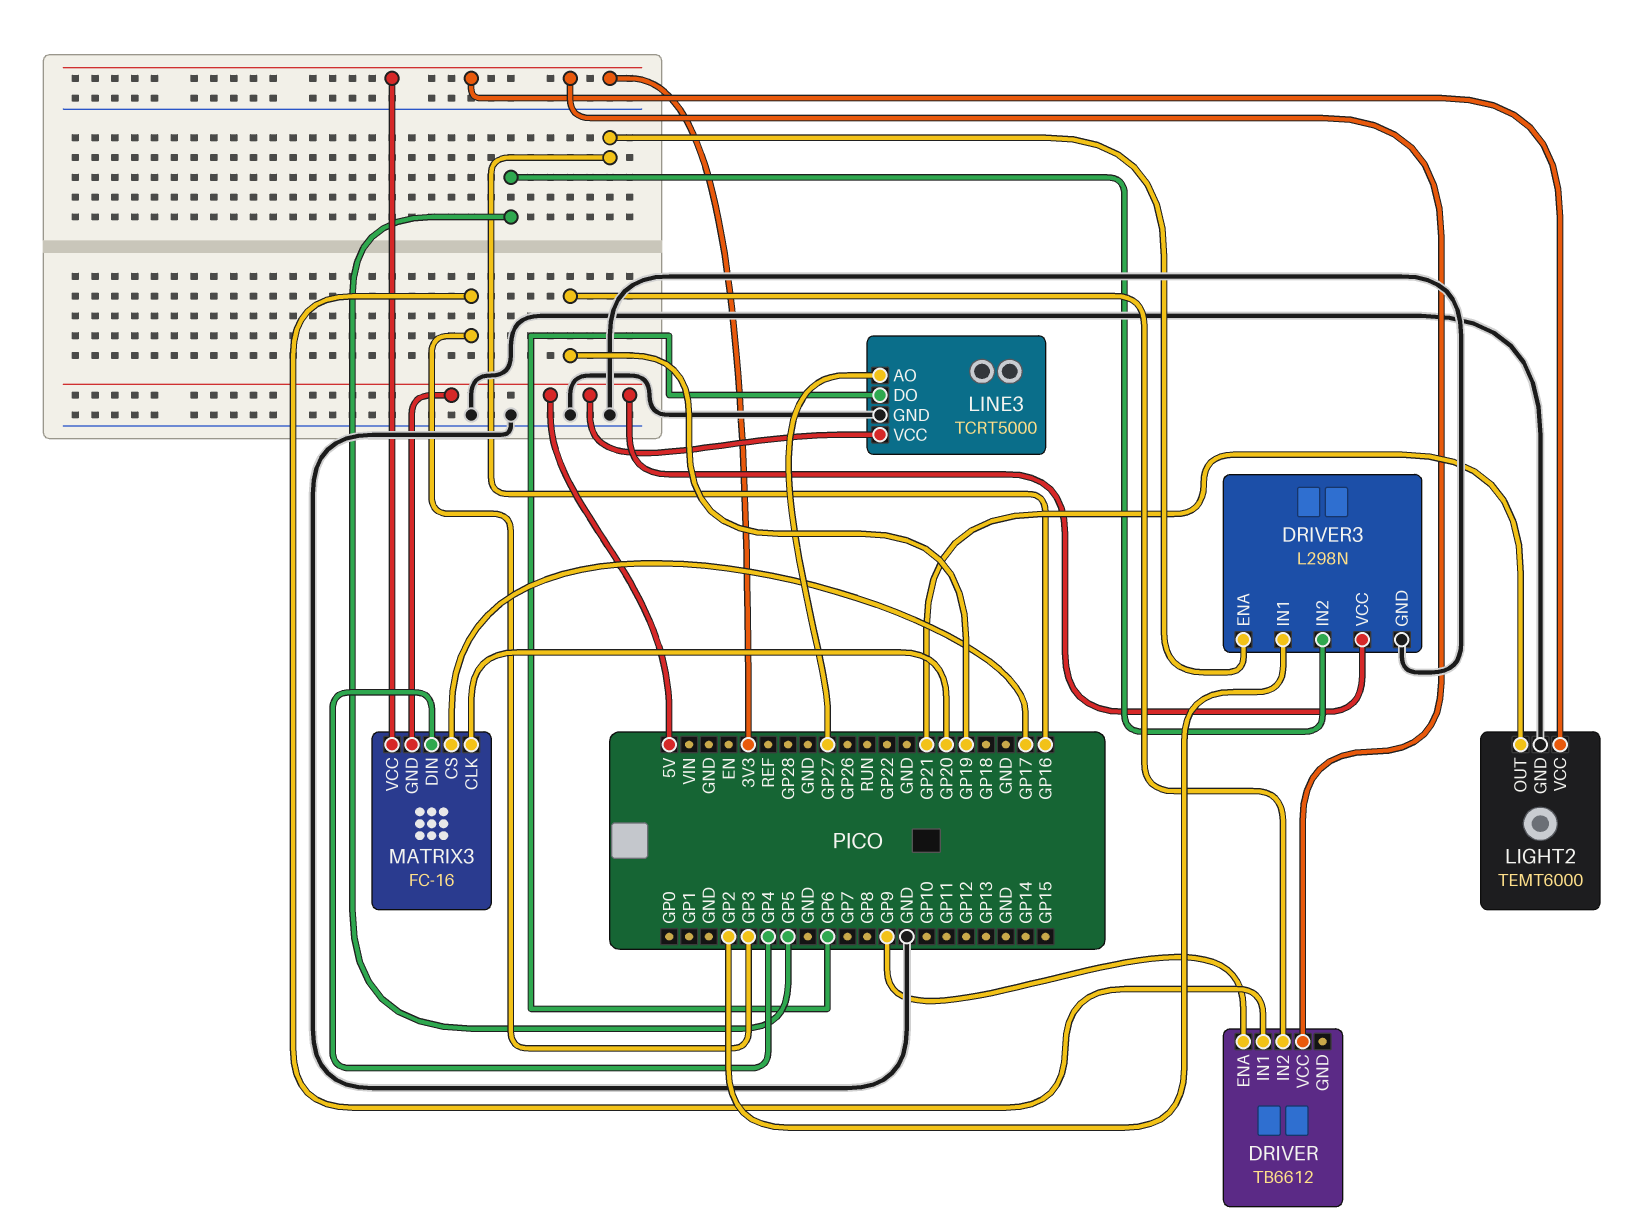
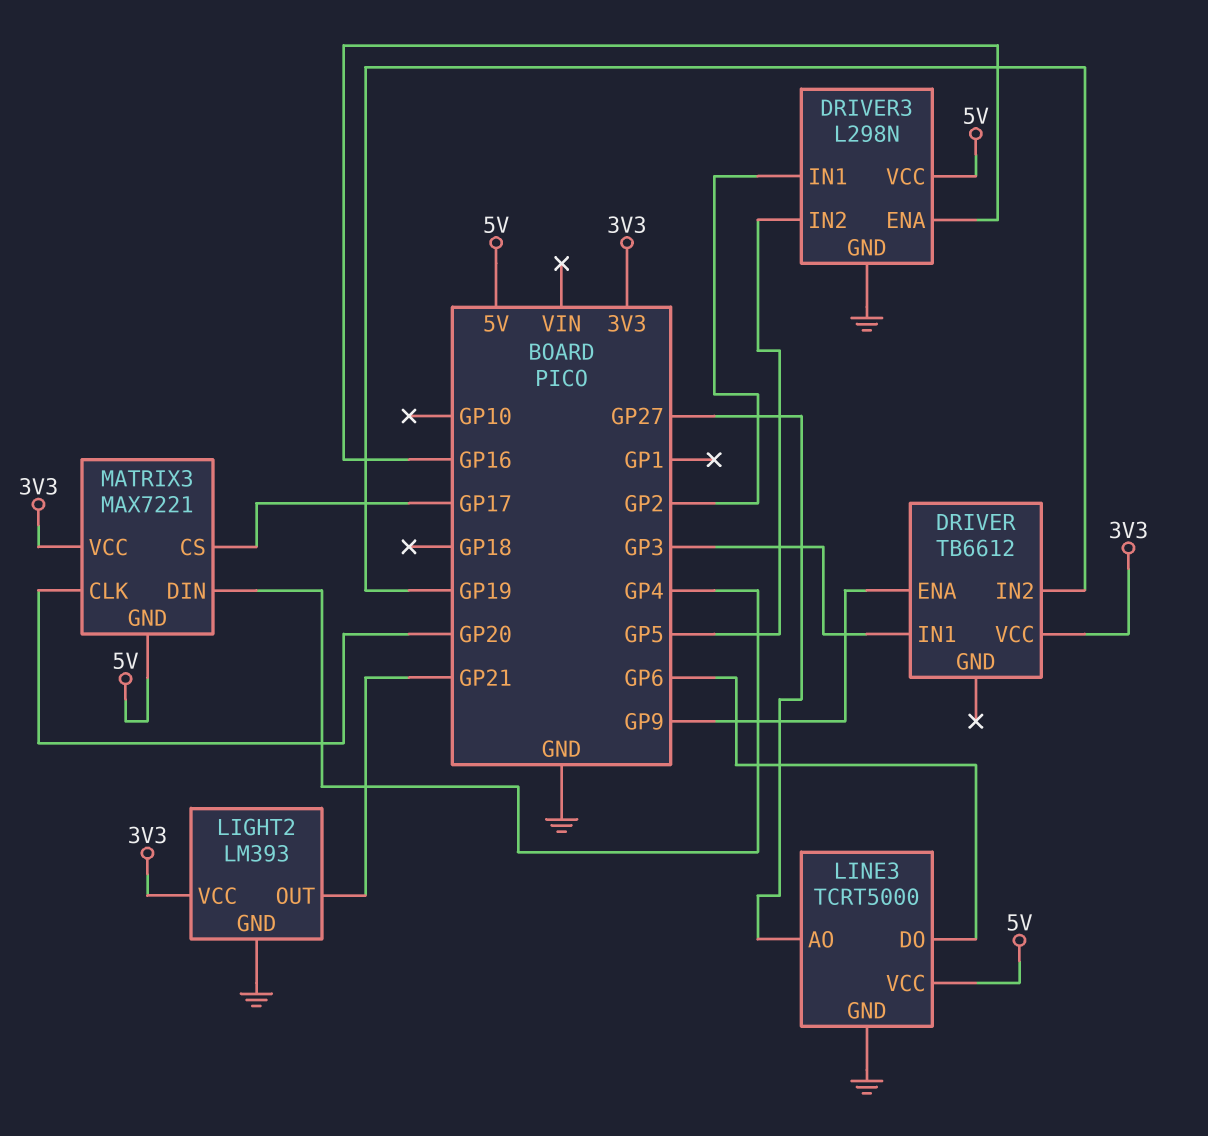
LIGHT2: TEMT6000 -> LM393
MATRIX3: FC-16 -> MAX7221

